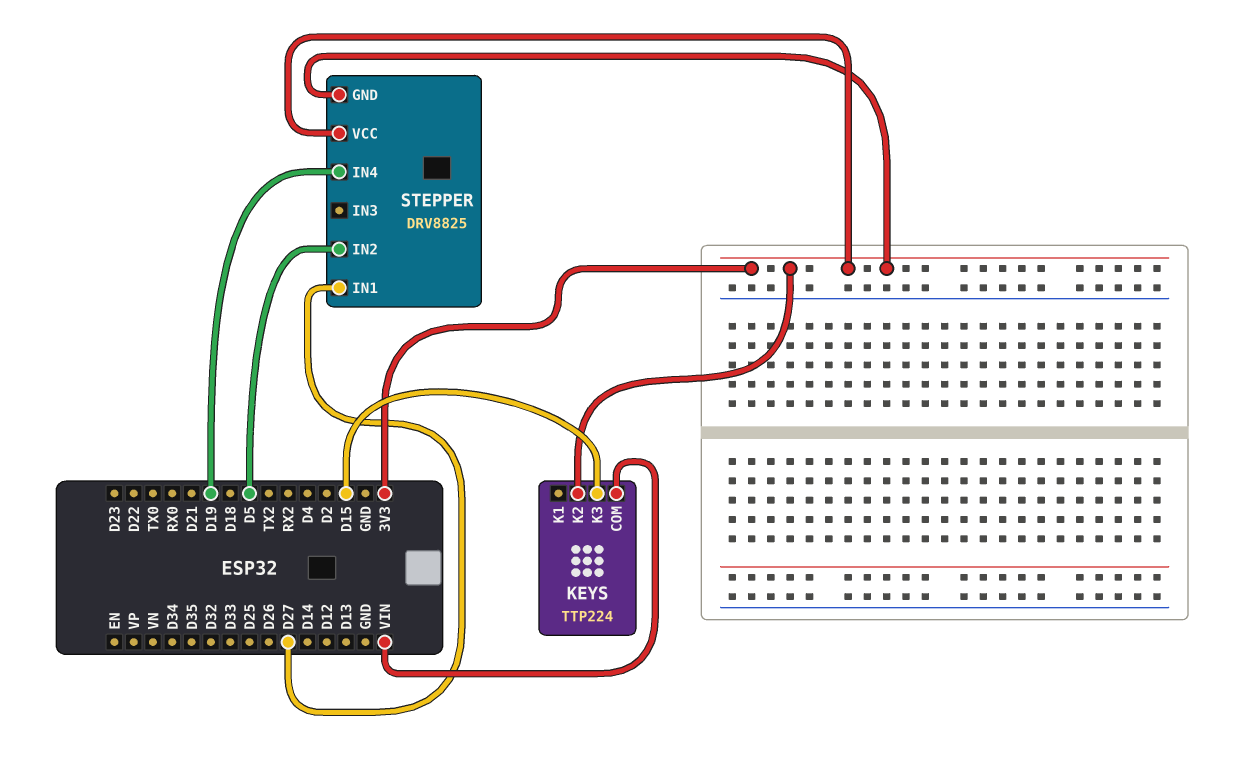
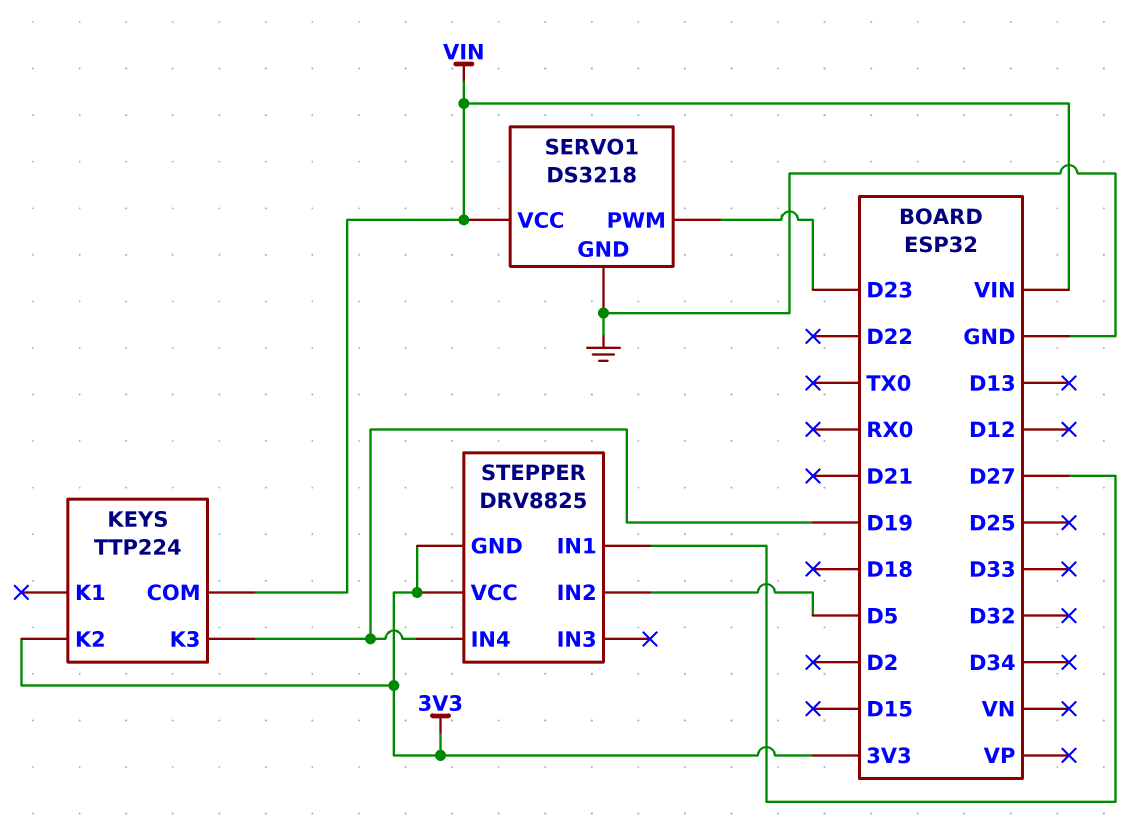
KEYS pin K3: D15 -> D19
SERVO1: none -> DS3218
SERVO1 pin GND: none -> GND
SERVO1 pin PWM: none -> D23
SERVO1 pin VCC: none -> VIN

